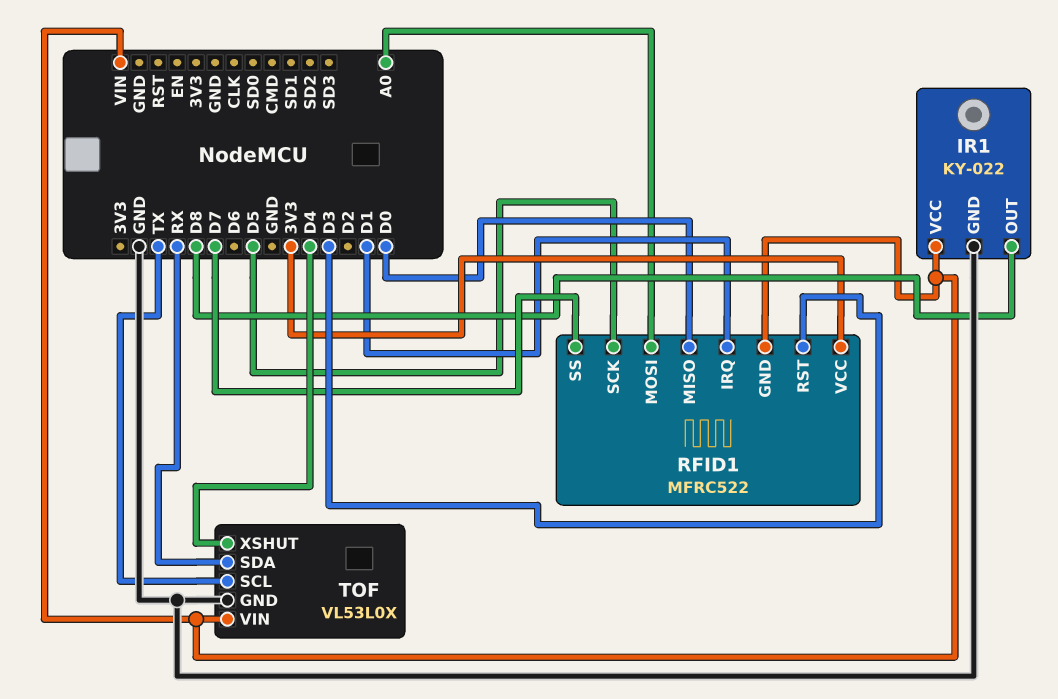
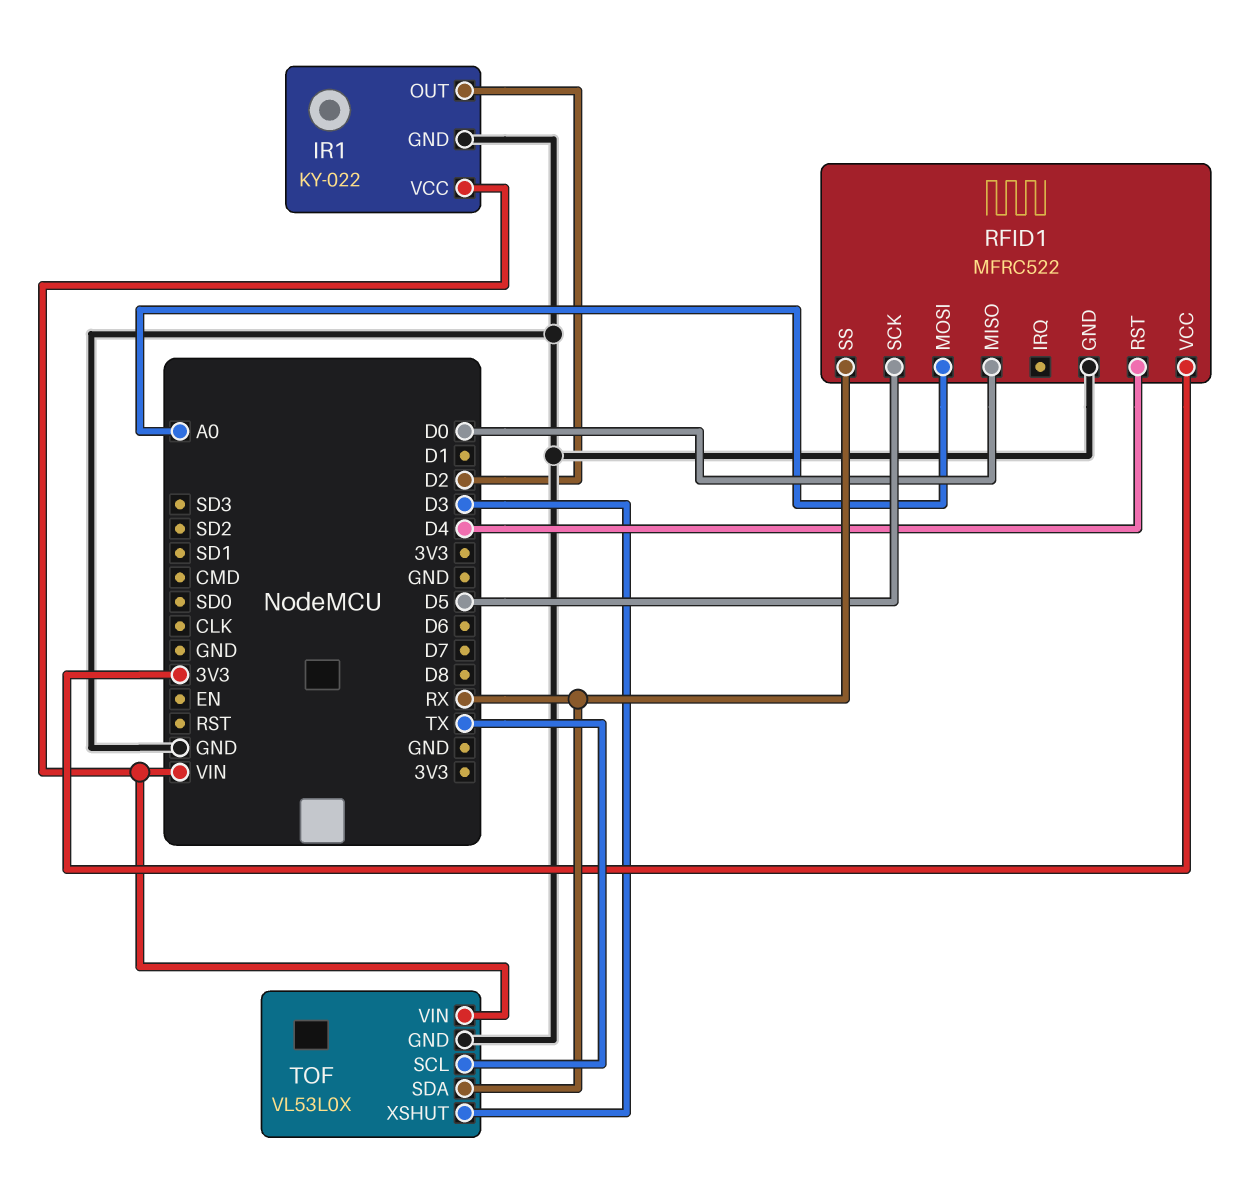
IR1 pin OUT: D8 -> D2
RFID1 pin GND: VIN -> GND
RFID1 pin IRQ: D1 -> none
RFID1 pin RST: D3 -> D4
RFID1 pin SS: D7 -> RX
TOF pin XSHUT: D4 -> D3

